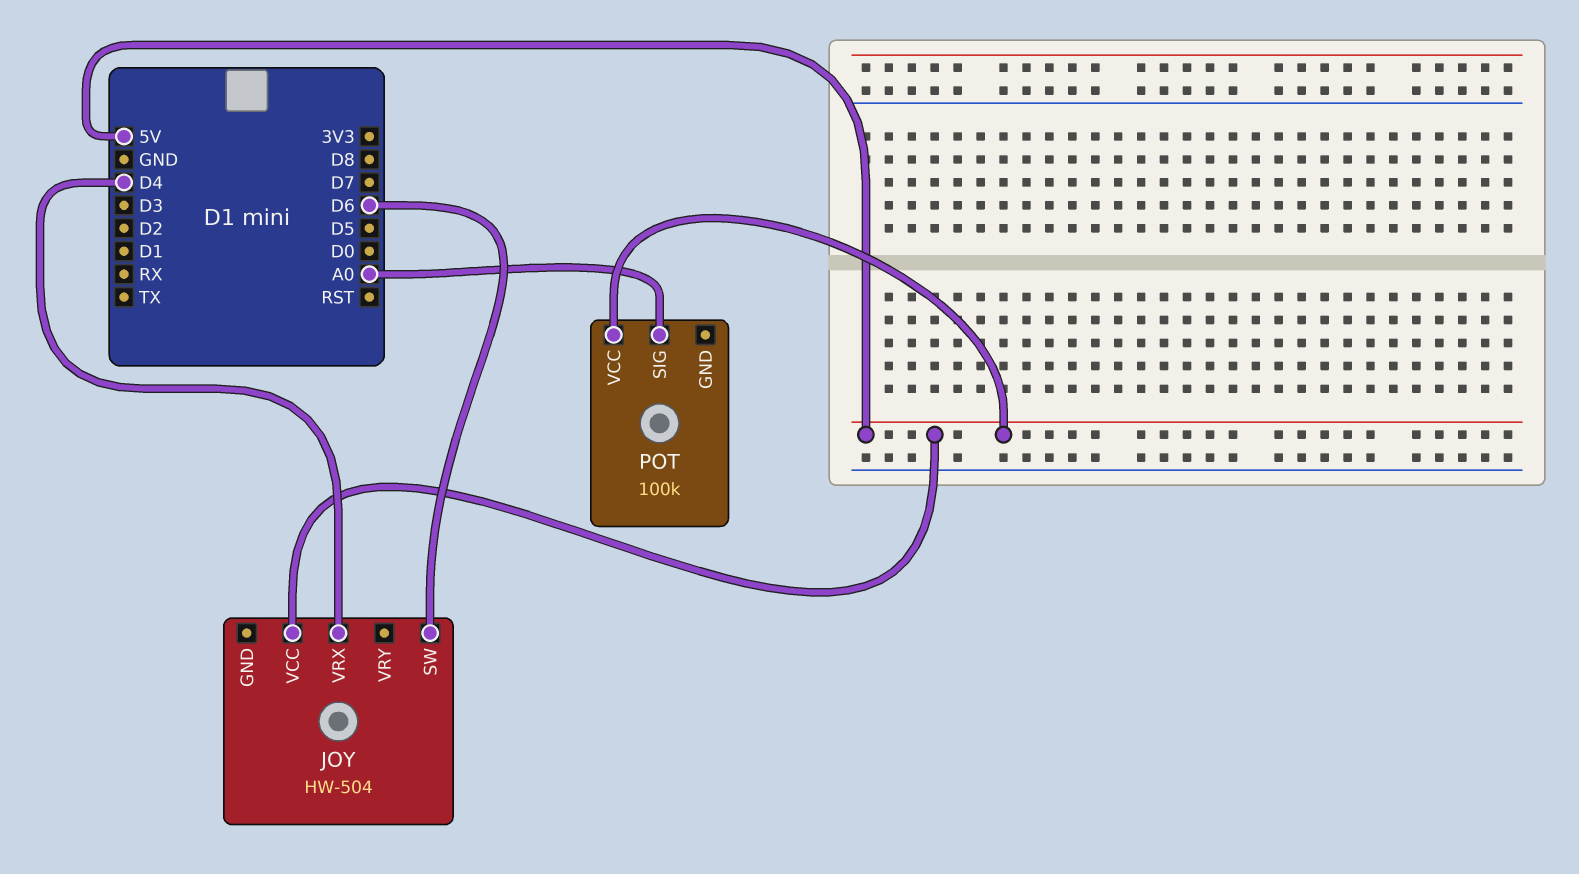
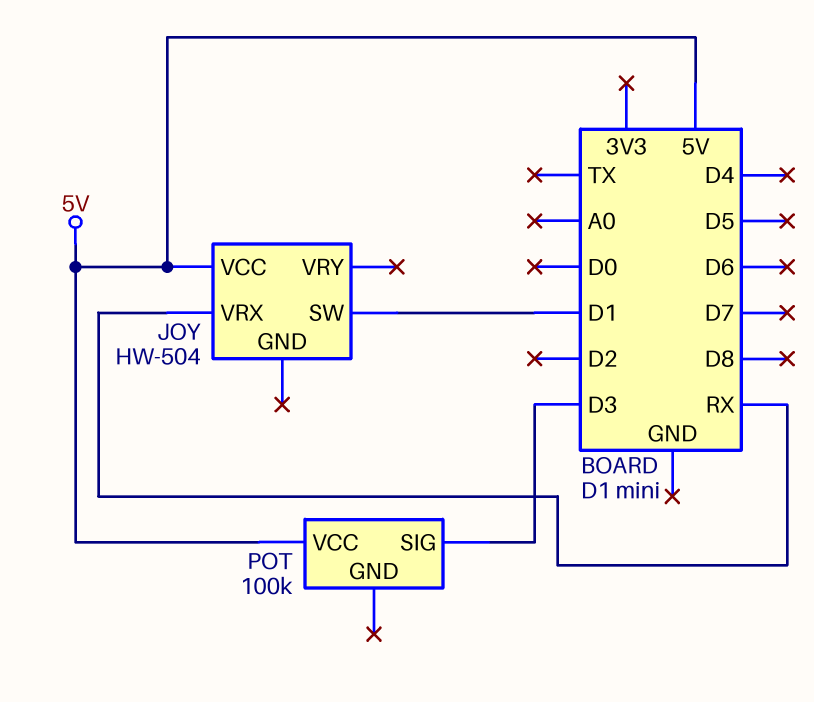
JOY pin SW: D6 -> D1
JOY pin VRX: D4 -> RX
POT pin SIG: A0 -> D3

